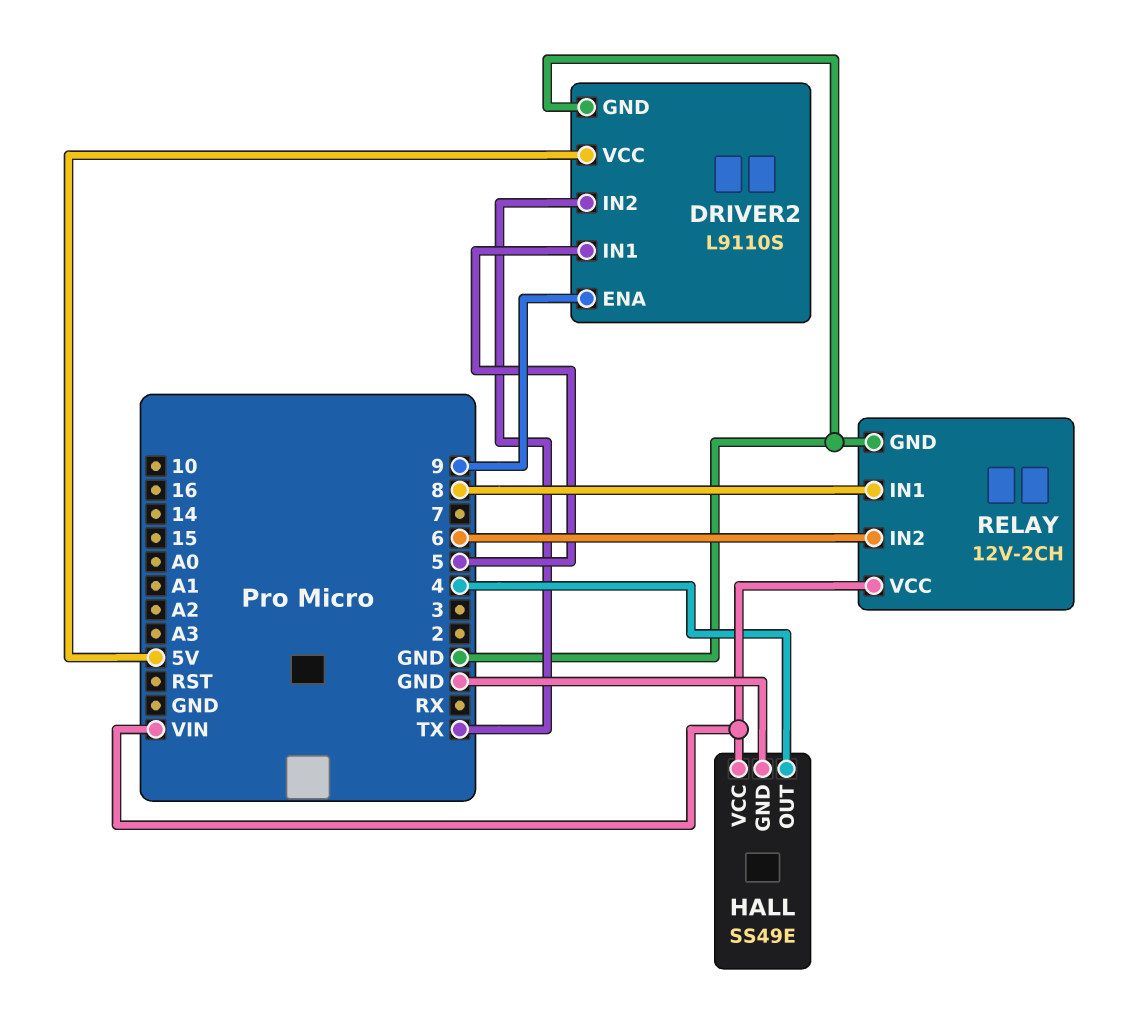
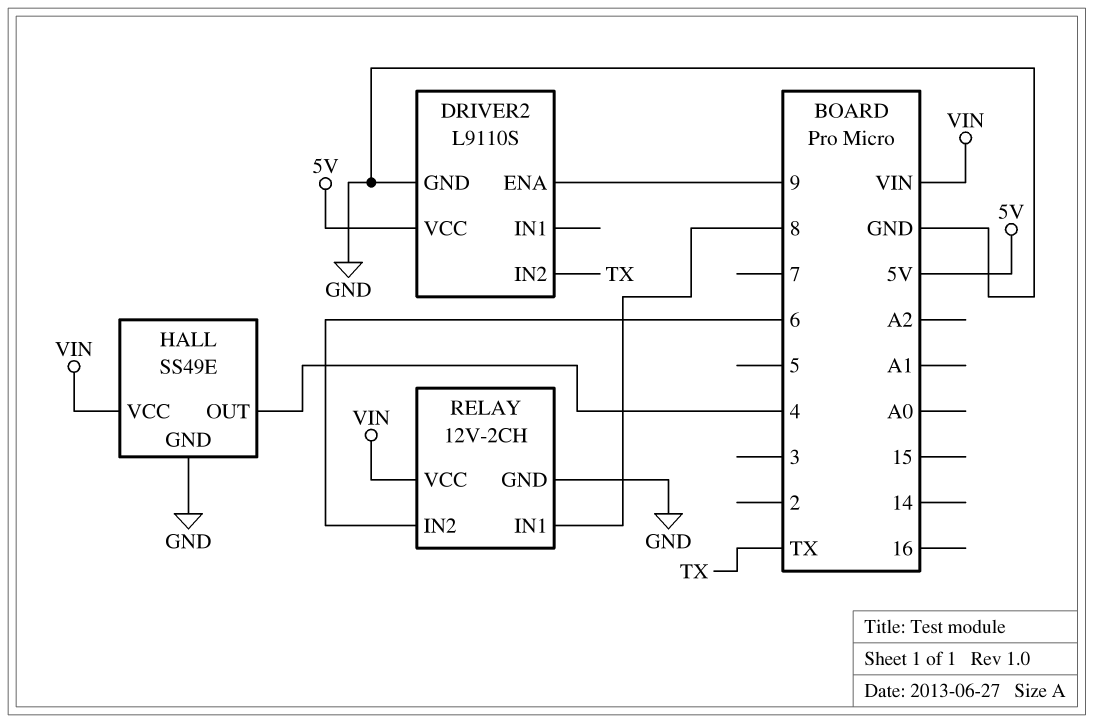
DRIVER2 pin IN1: 5 -> none

